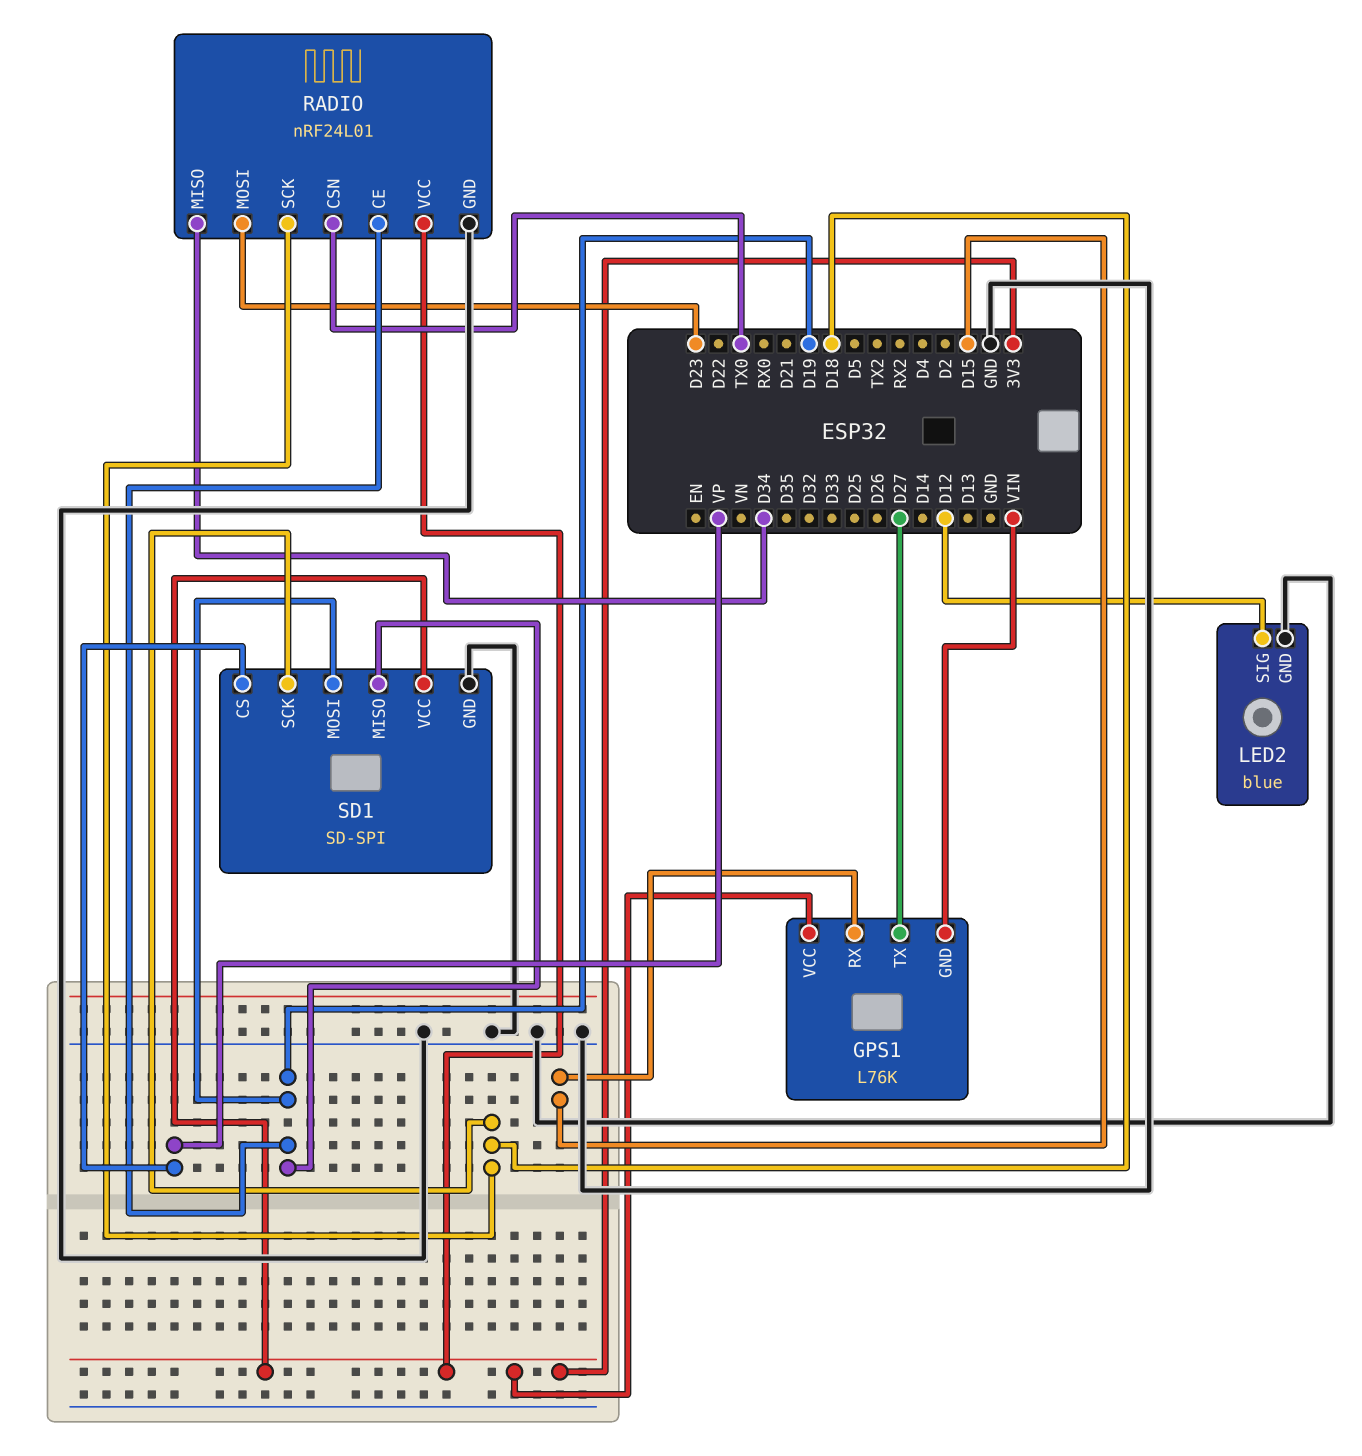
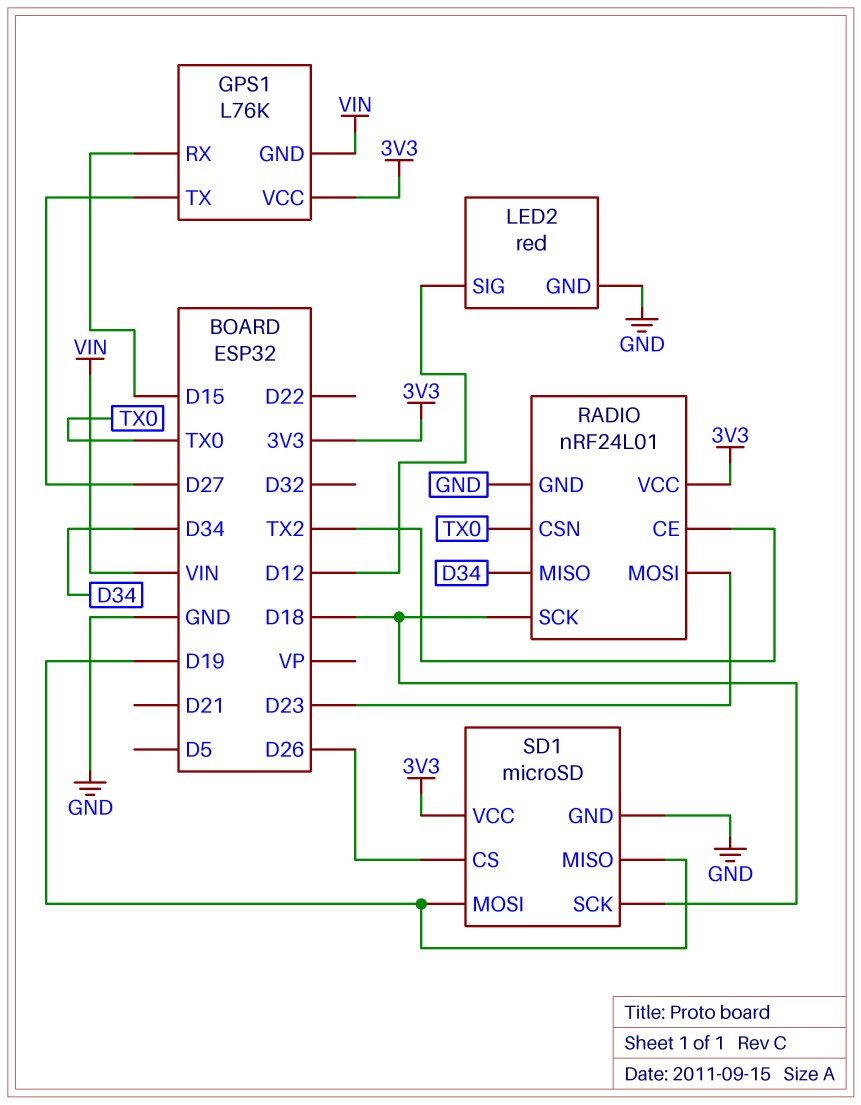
LED2: blue -> red
RADIO pin CE: D19 -> TX2
SD1: SD-SPI -> microSD
SD1 pin CS: VP -> D26

